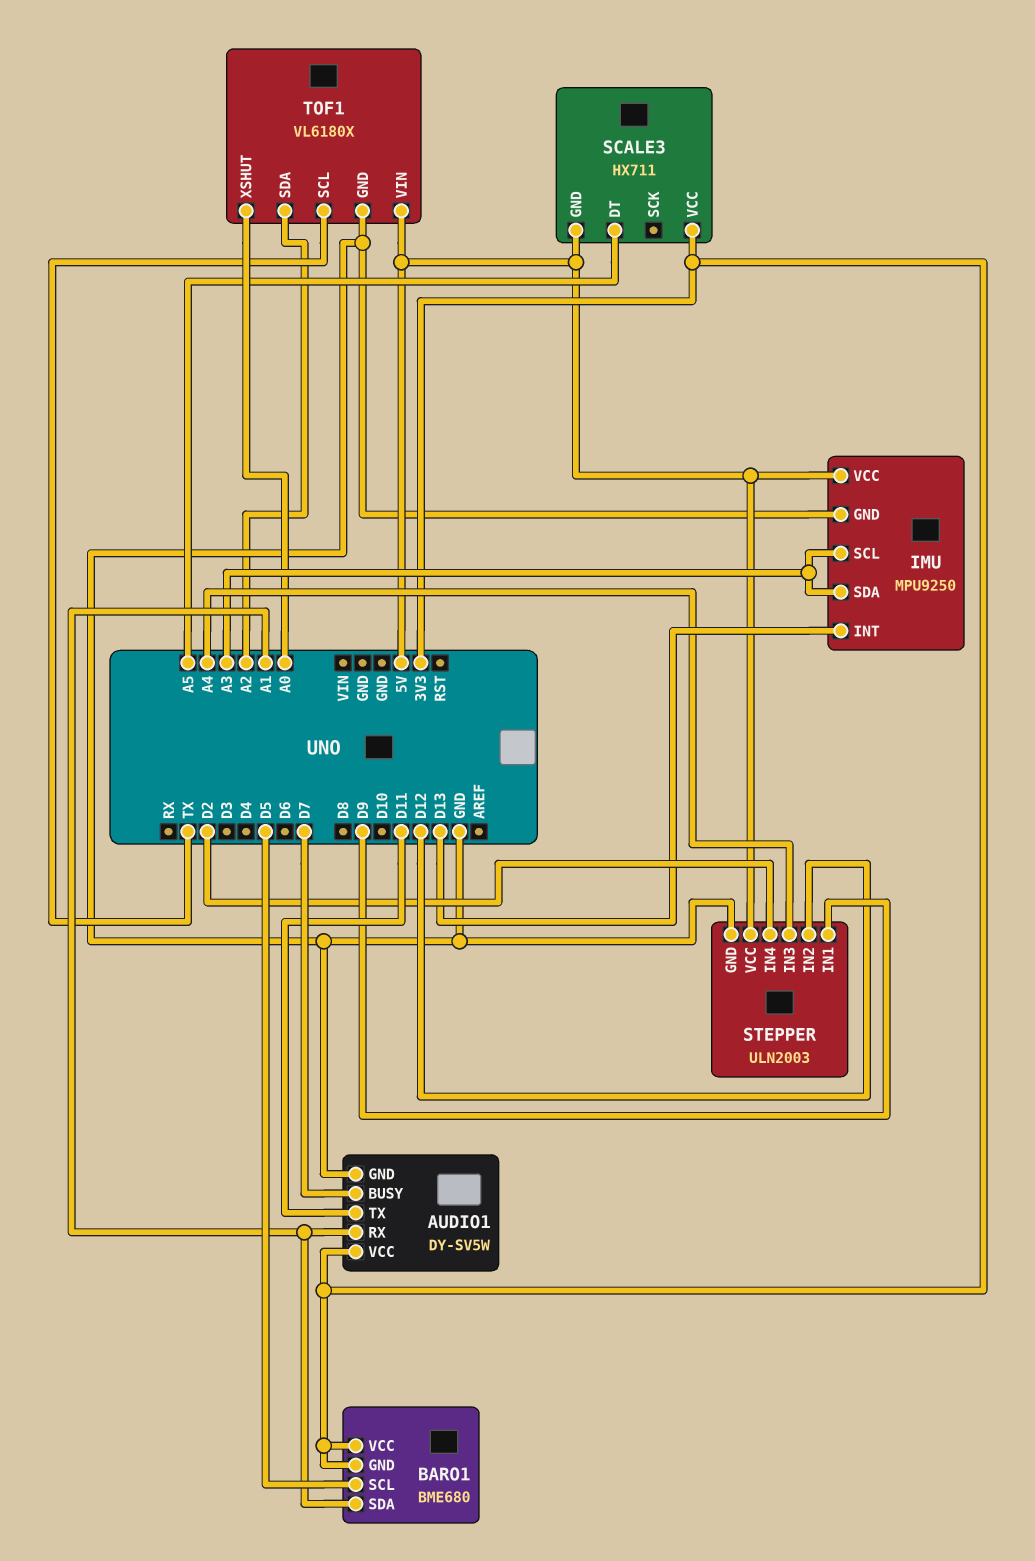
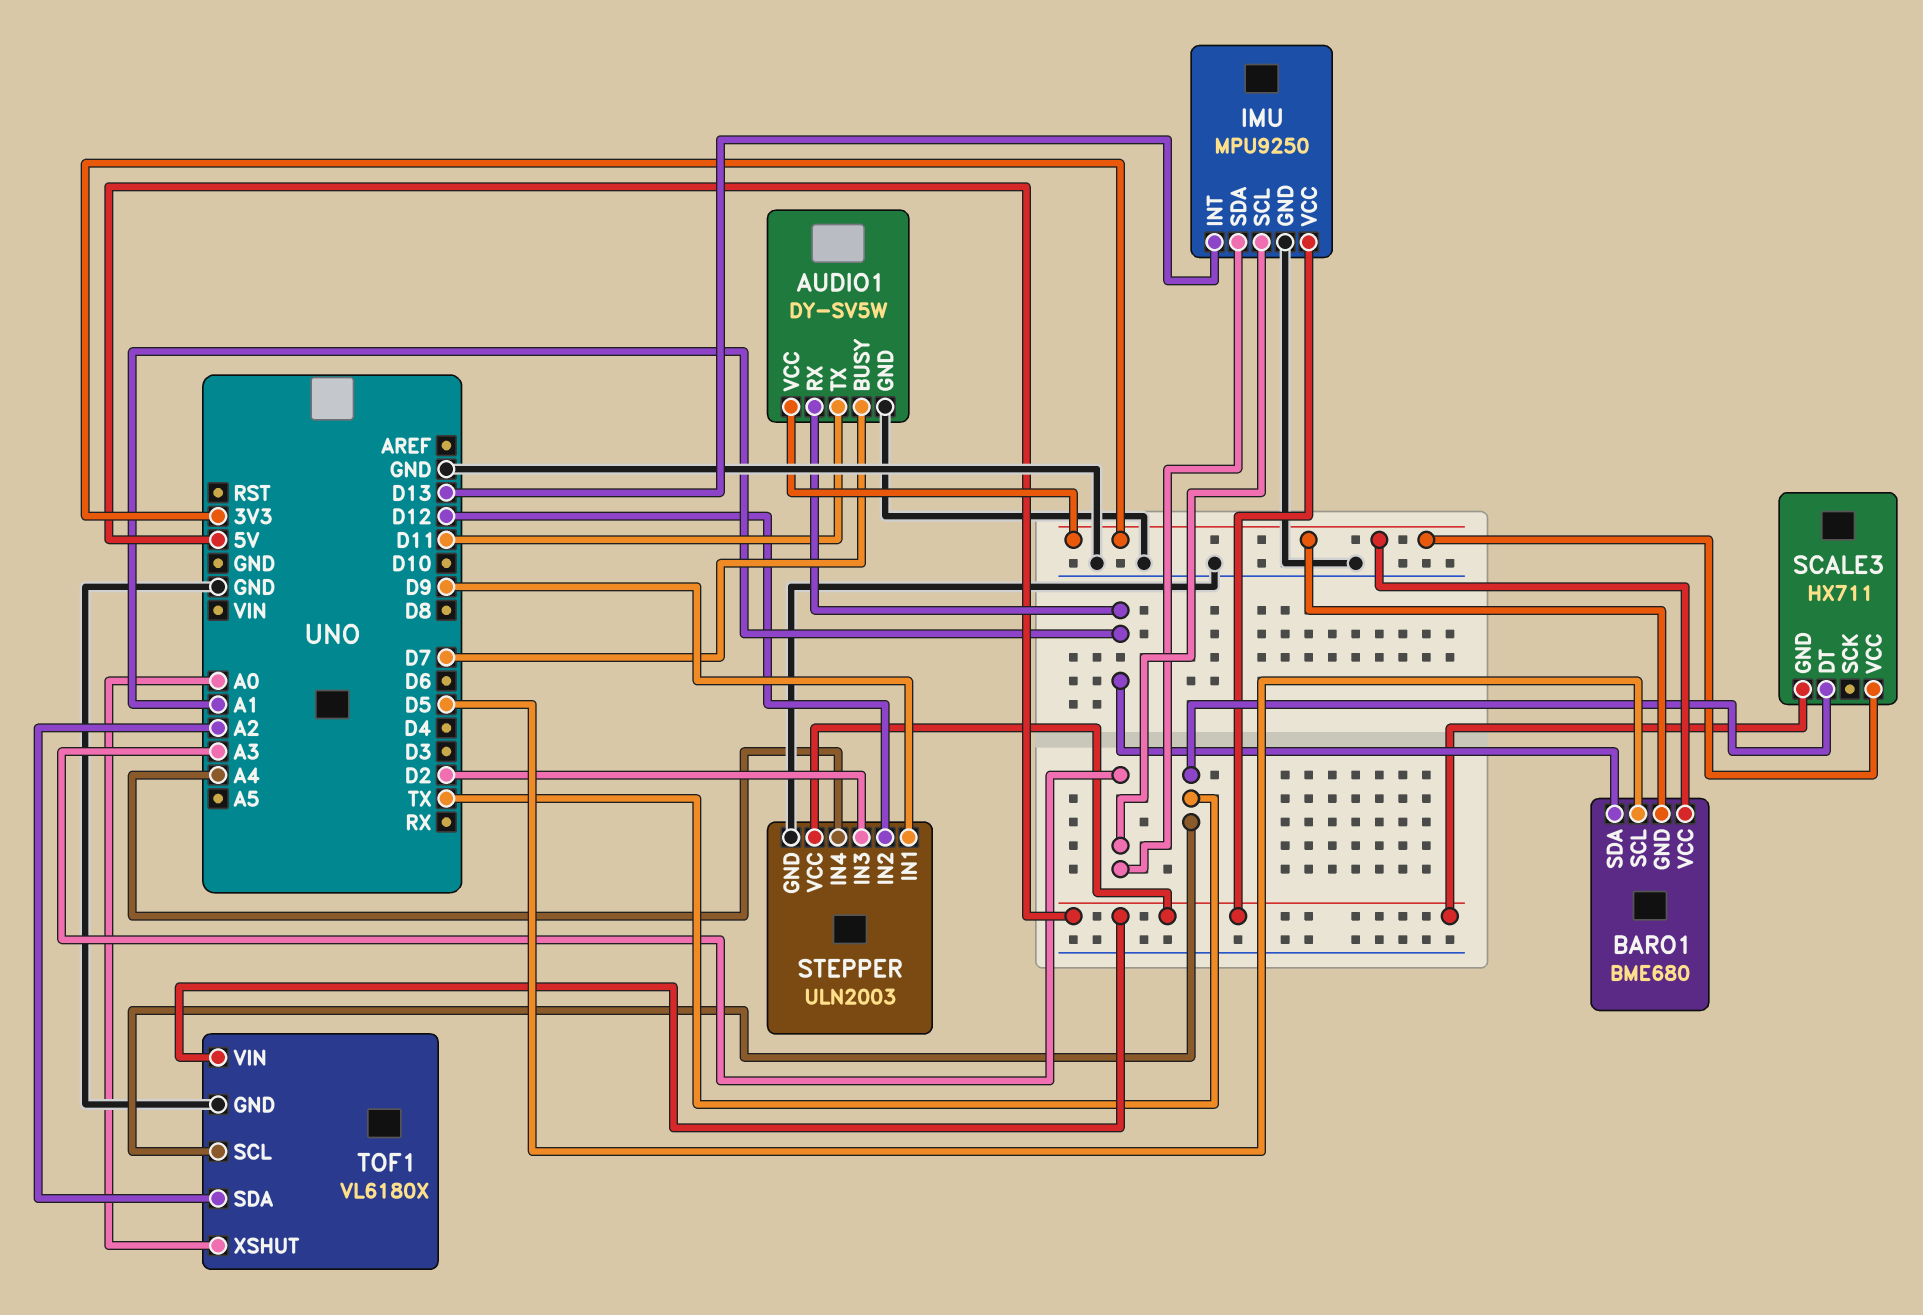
SCALE3 pin DT: A5 -> TX
STEPPER pin IN3: A4 -> D2
STEPPER pin IN4: D2 -> A4

